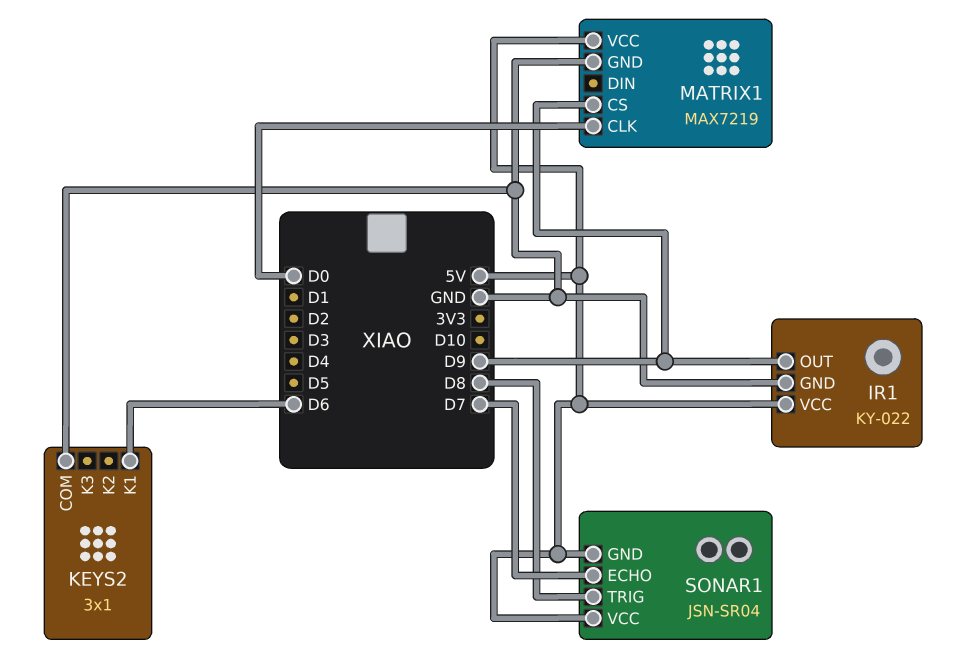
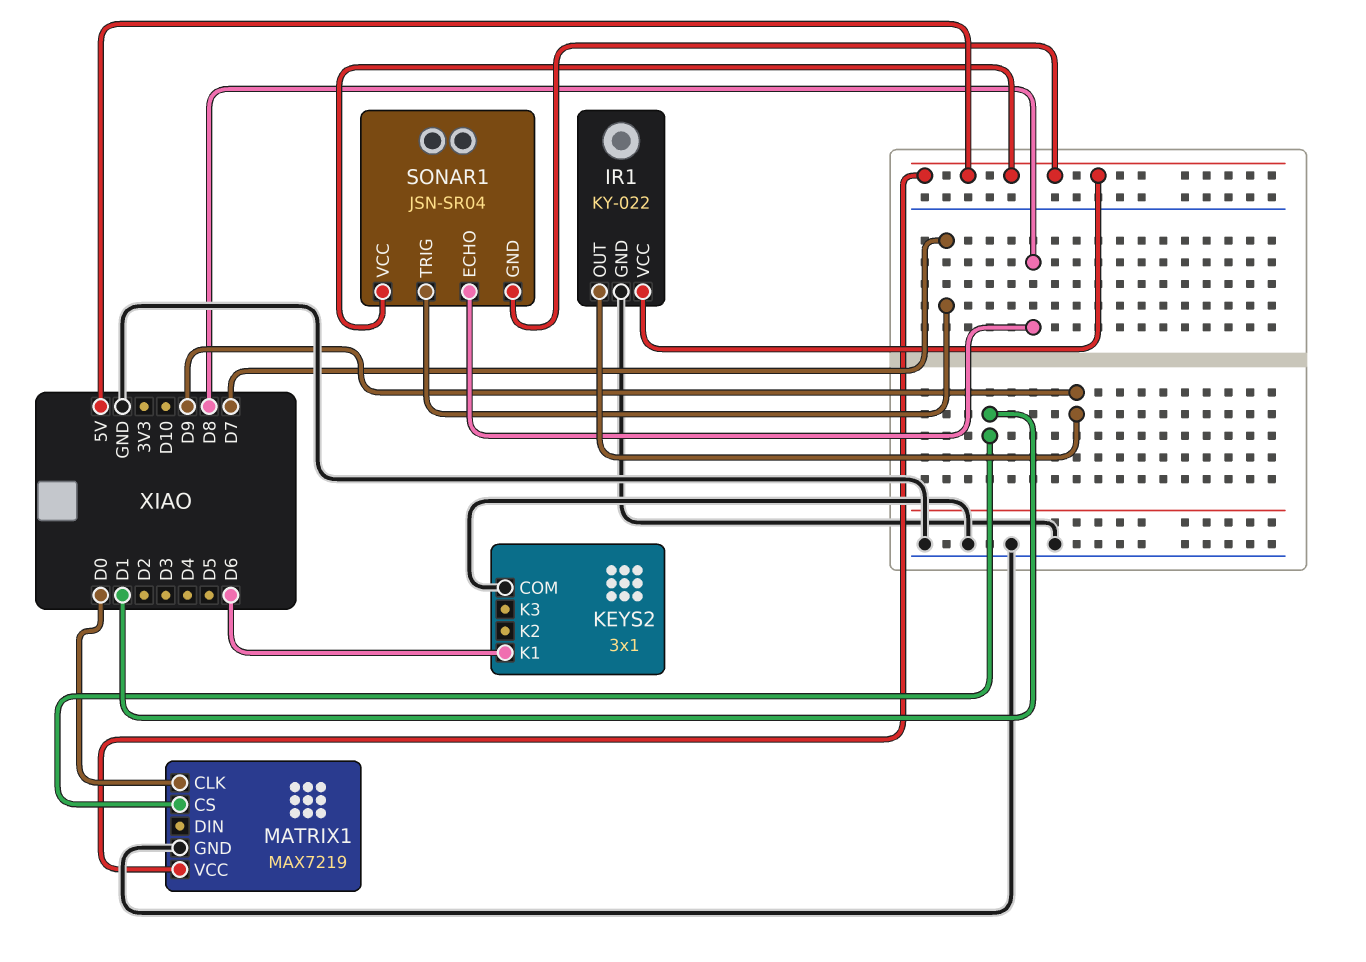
MATRIX1 pin CS: D9 -> D1
SONAR1 pin ECHO: D7 -> D8
SONAR1 pin TRIG: D8 -> D7

